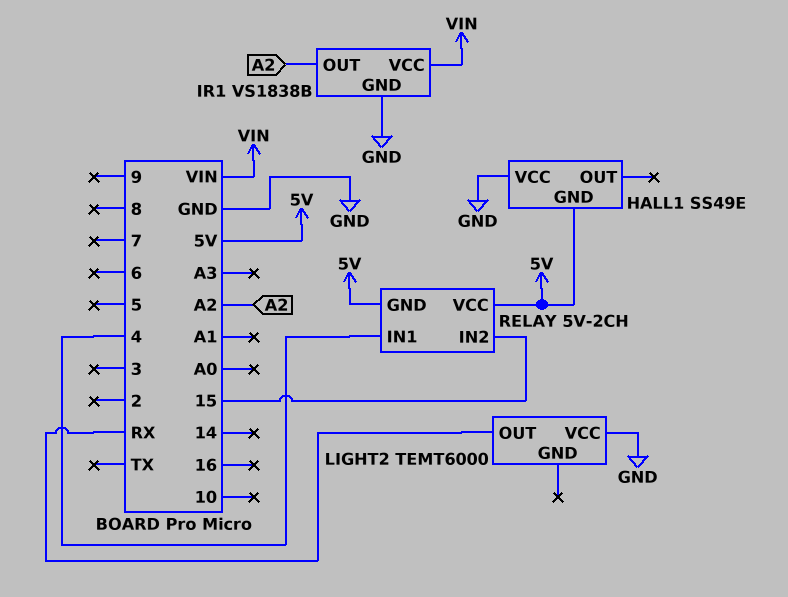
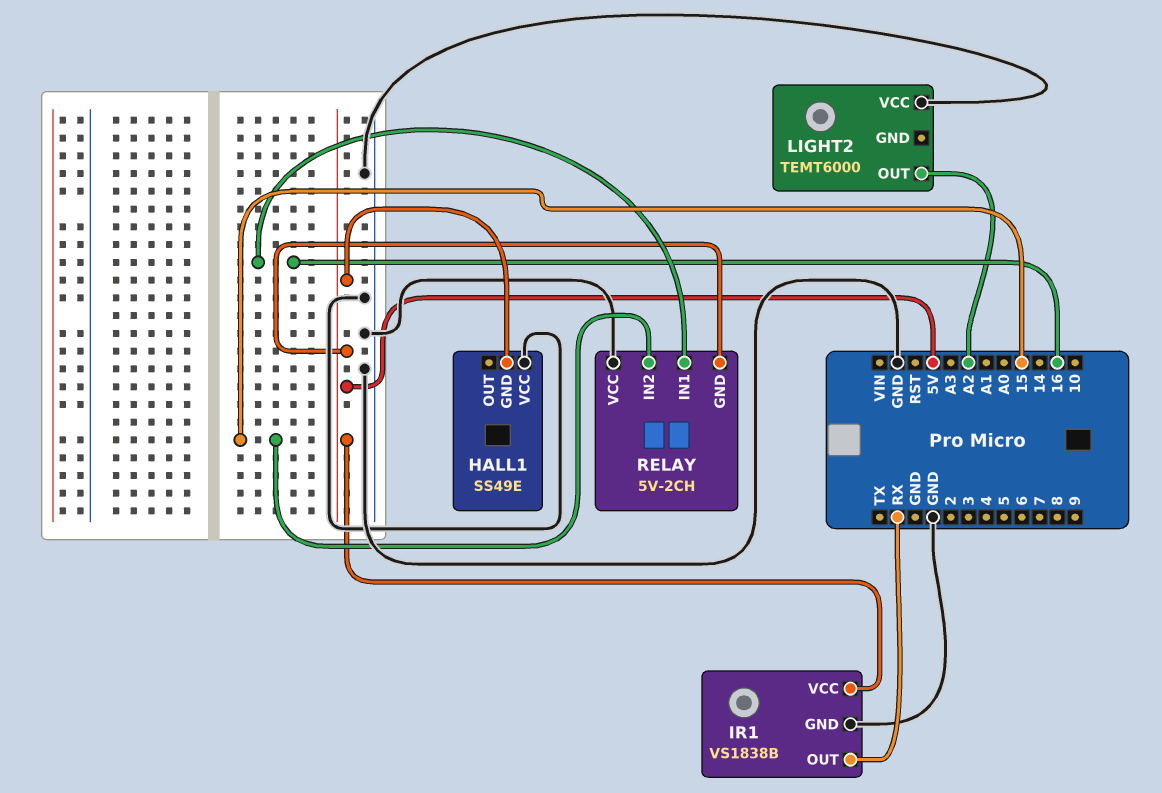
IR1 pin OUT: A2 -> RX
IR1 pin VCC: VIN -> 5V
LIGHT2 pin OUT: RX -> A2
RELAY pin IN1: 4 -> 16
RELAY pin VCC: 5V -> GND

